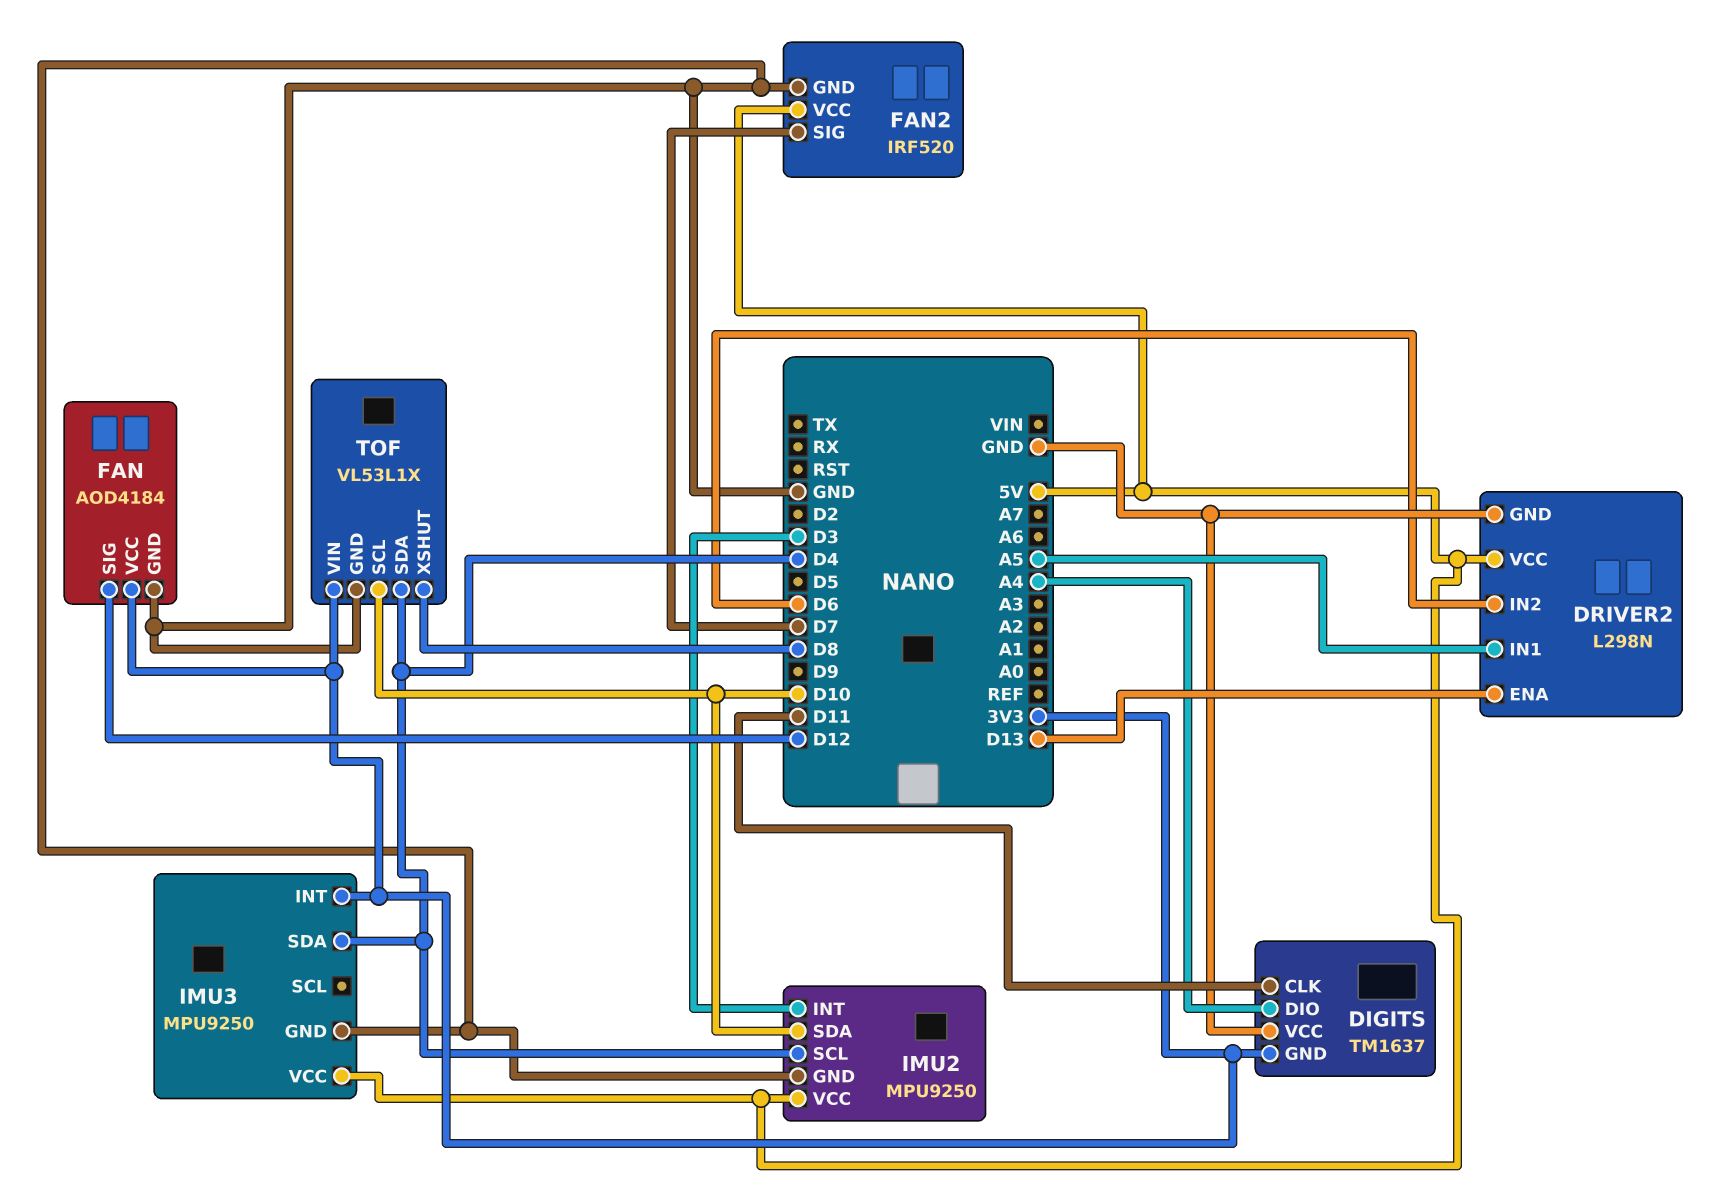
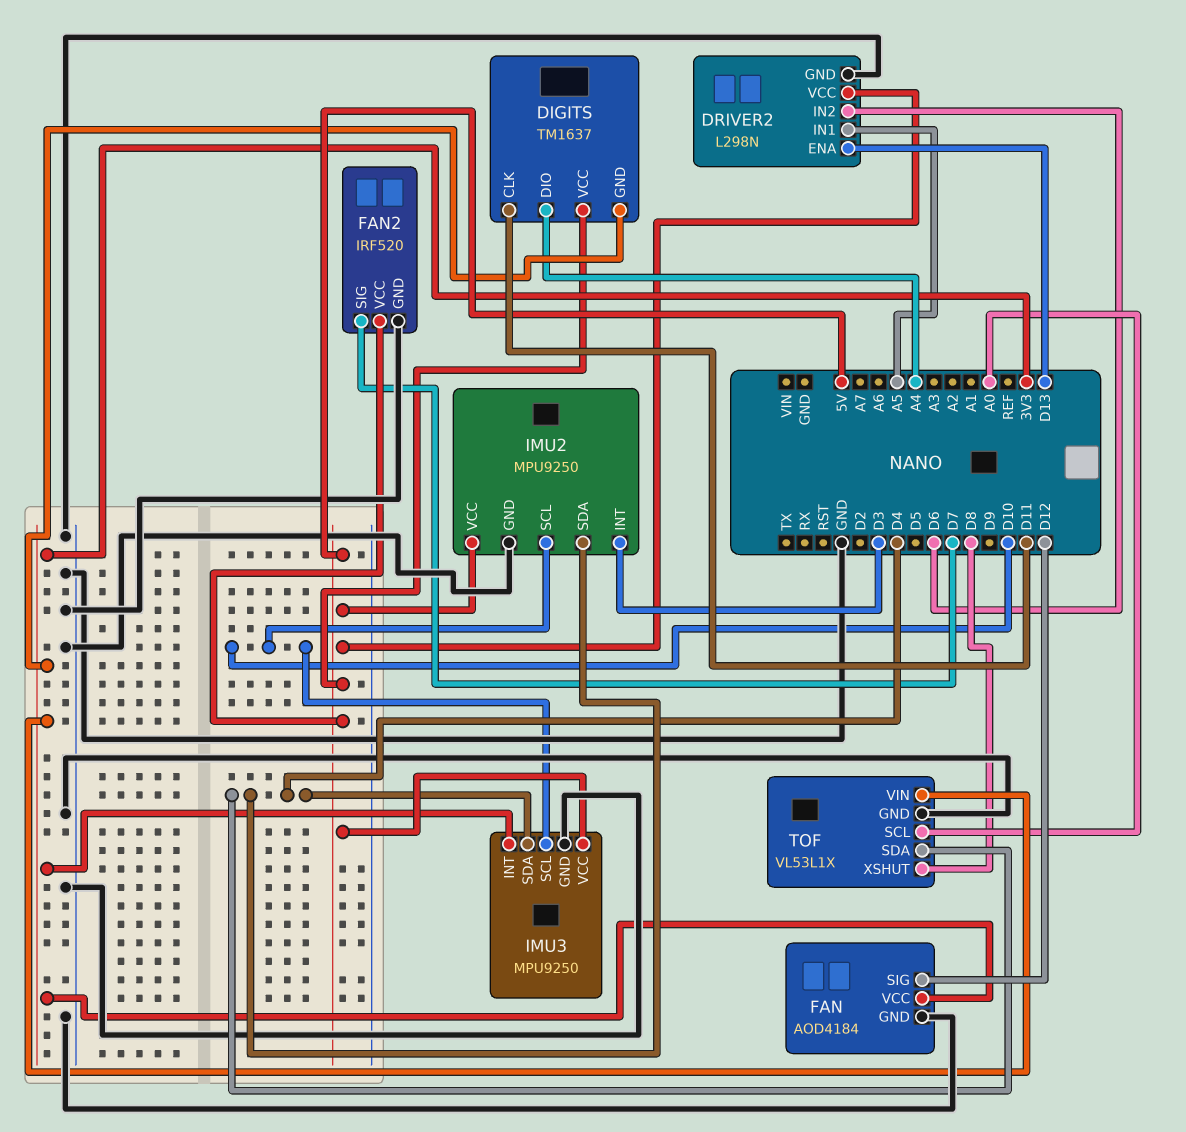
DIGITS pin VCC: GND -> 5V
IMU2 pin SCL: D4 -> D10
IMU2 pin SDA: D10 -> D4
IMU3 pin SCL: none -> D10
TOF pin SCL: D10 -> A0

